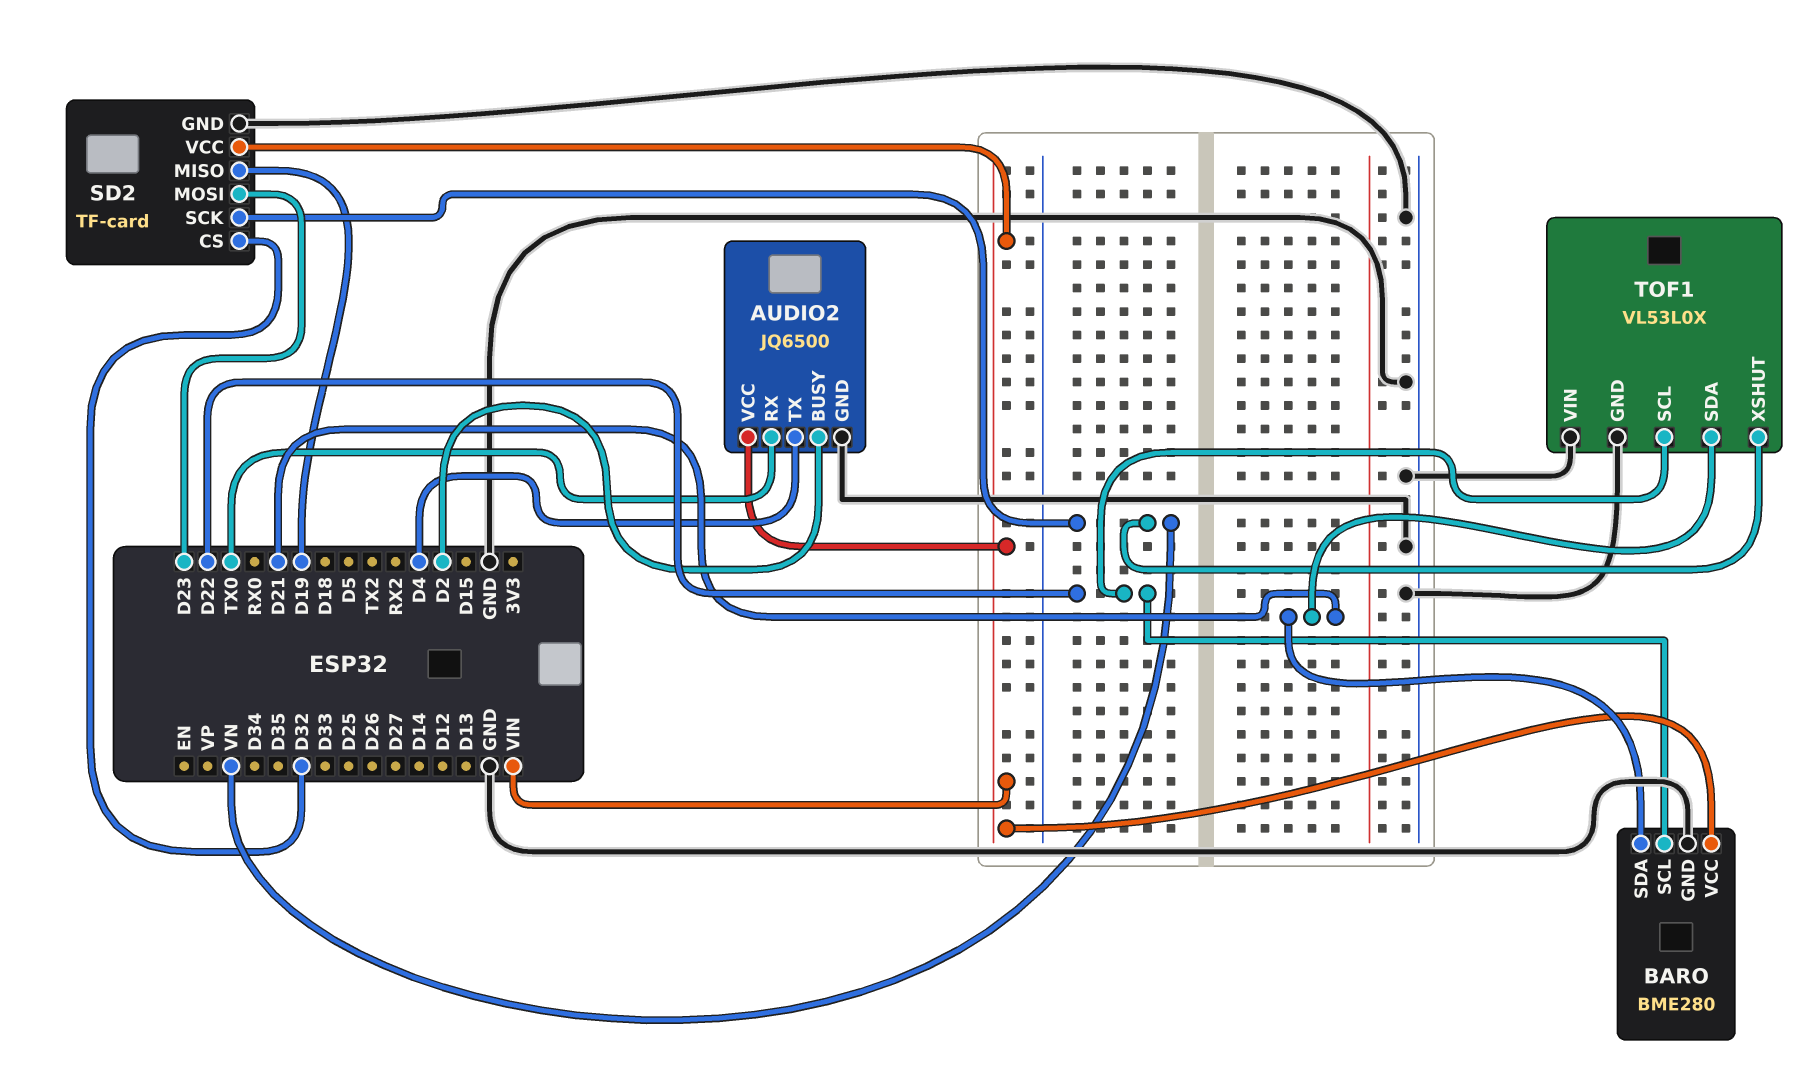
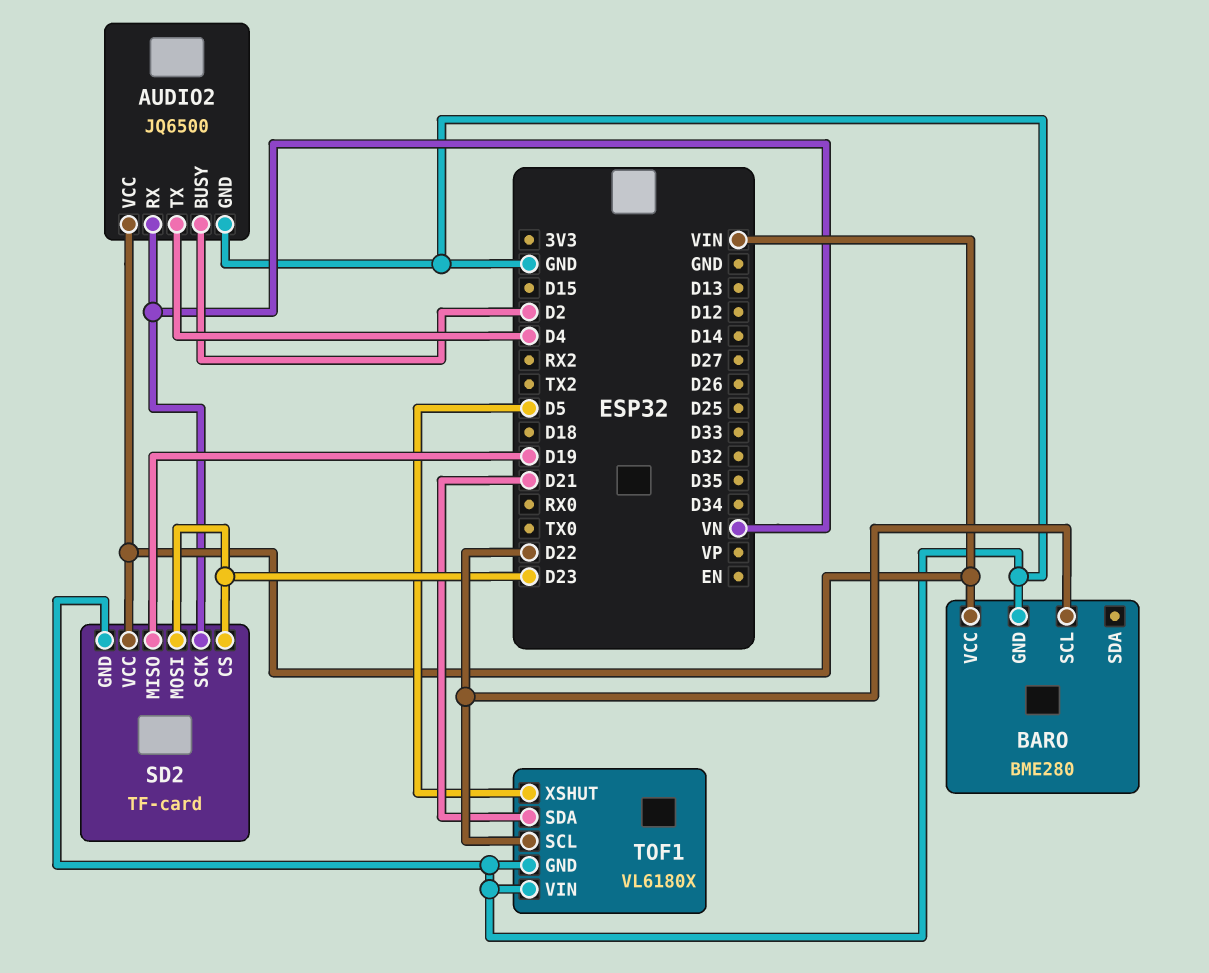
AUDIO2 pin RX: TX0 -> VN
BARO pin SDA: D21 -> none
SD2 pin CS: D32 -> D23
TOF1: VL53L0X -> VL6180X
TOF1 pin XSHUT: VN -> D5

